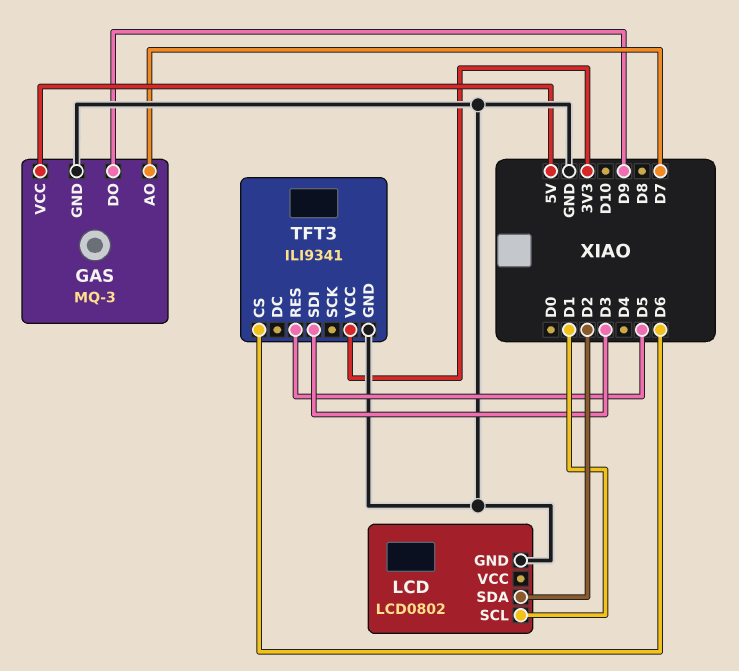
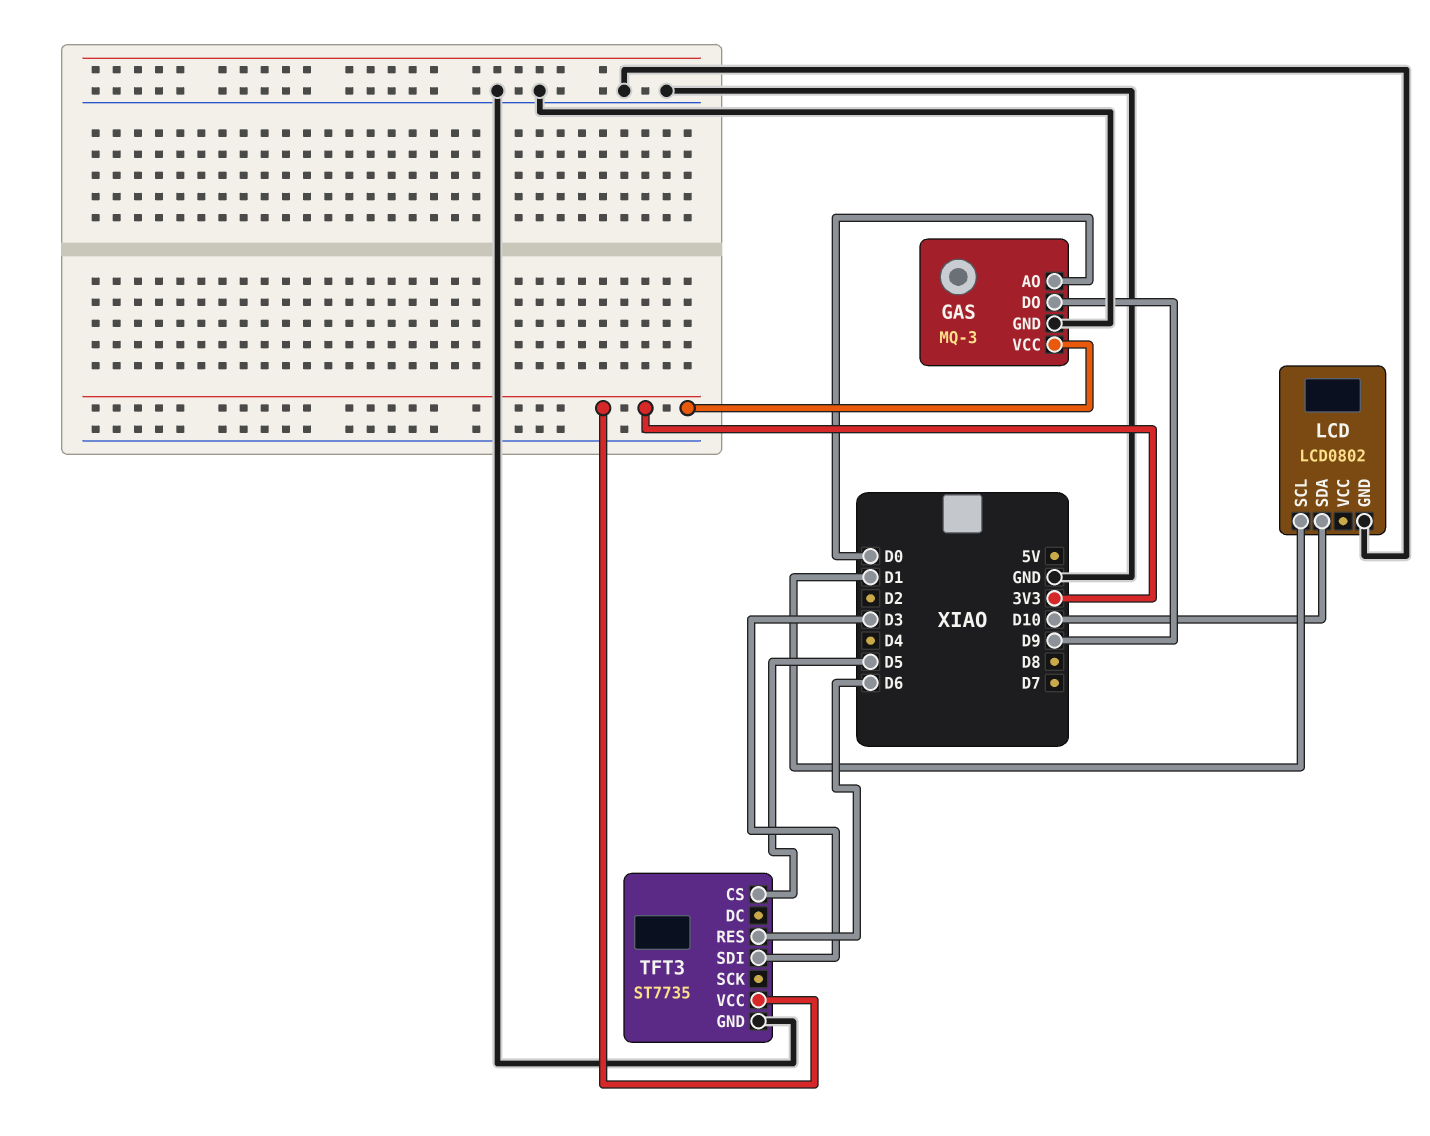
GAS pin AO: D7 -> D0
GAS pin VCC: 5V -> 3V3
LCD pin SDA: D2 -> D10
TFT3: ILI9341 -> ST7735
TFT3 pin CS: D6 -> D5
TFT3 pin RES: D5 -> D6

